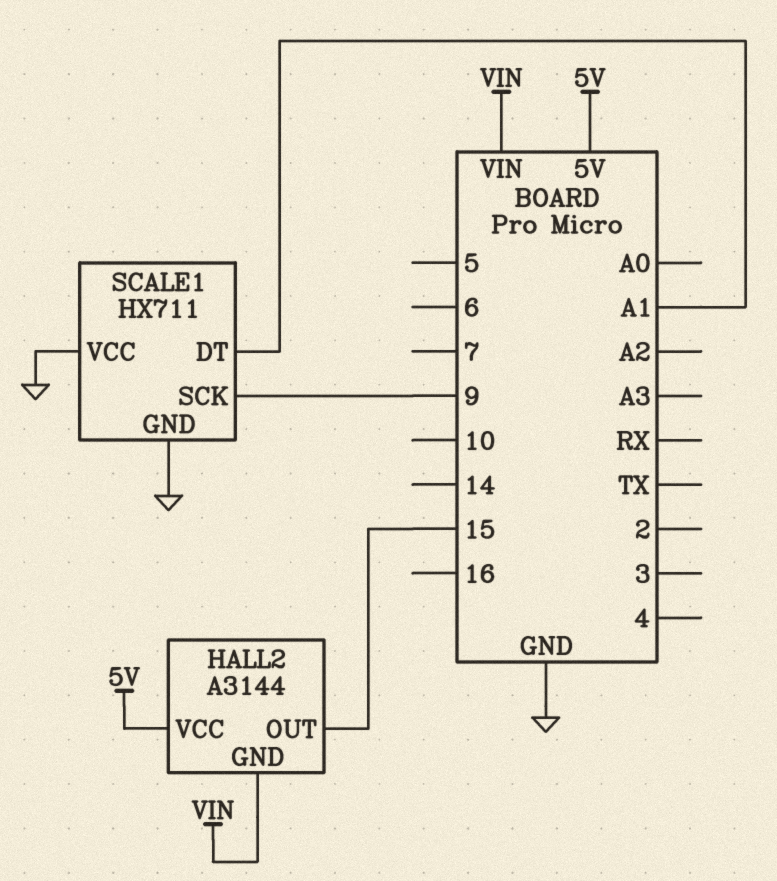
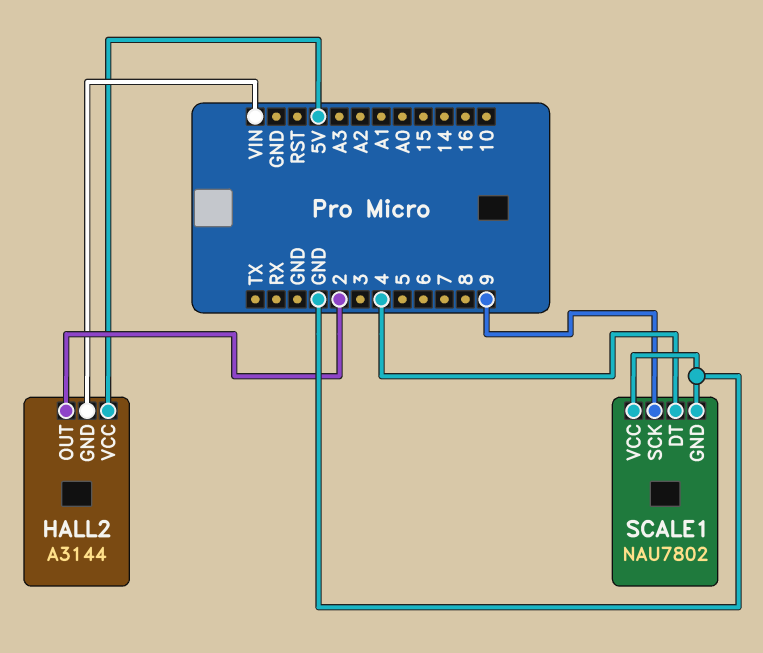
HALL2 pin OUT: 15 -> 2
SCALE1: HX711 -> NAU7802
SCALE1 pin DT: A1 -> 4

